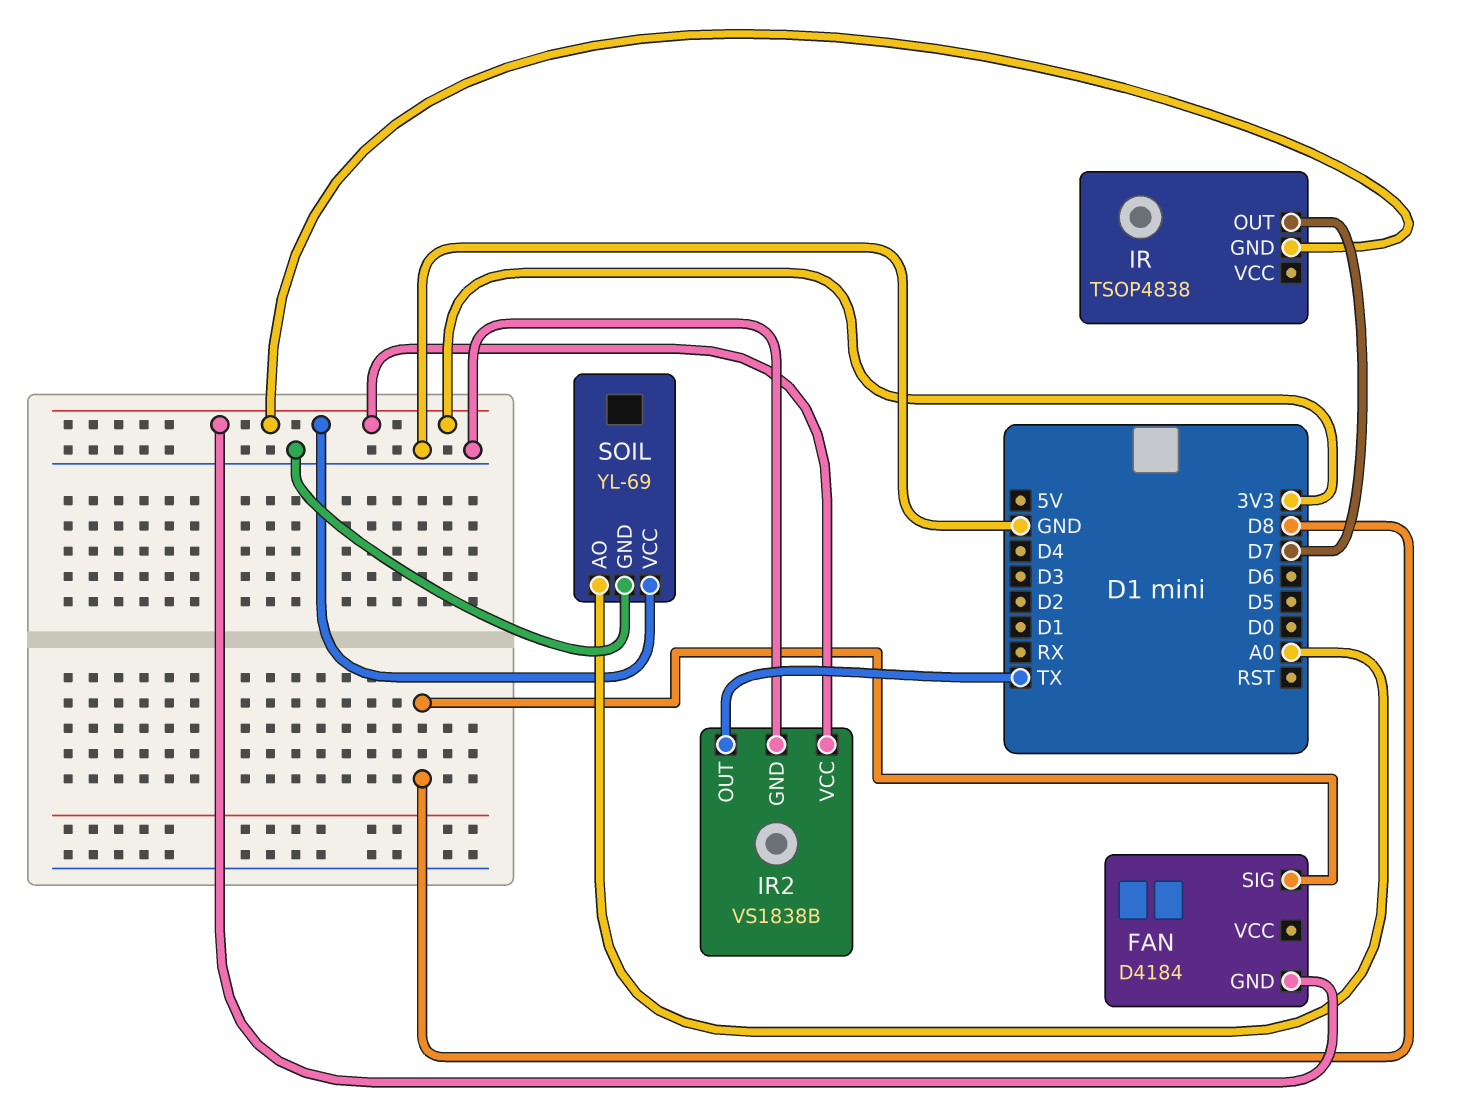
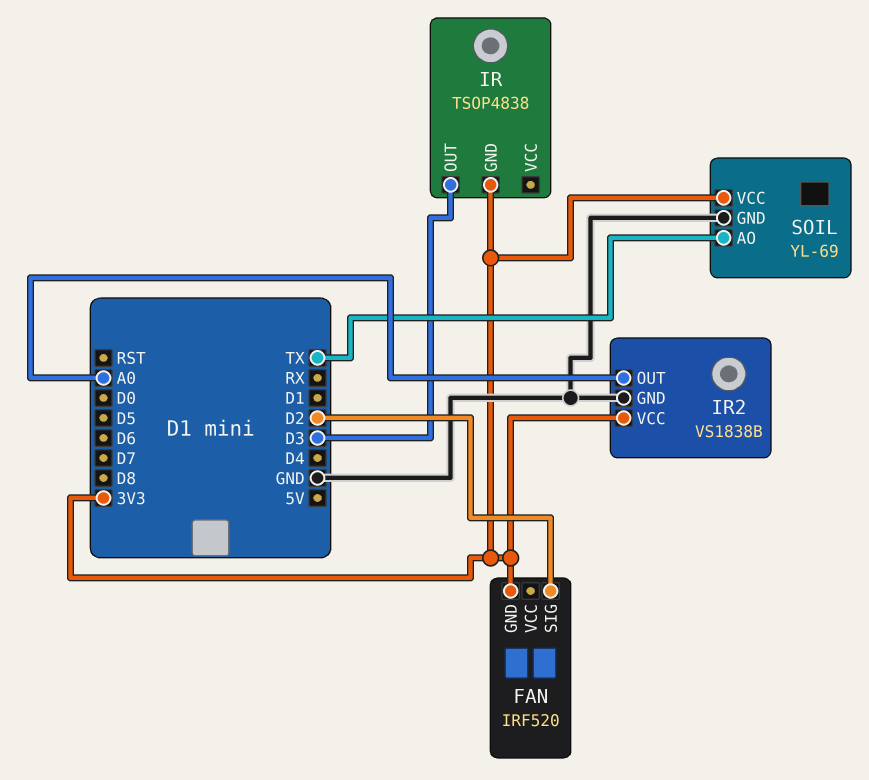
FAN: D4184 -> IRF520
FAN pin SIG: D8 -> D2
IR pin OUT: D7 -> D3
IR2 pin OUT: TX -> A0
SOIL pin AO: A0 -> TX

